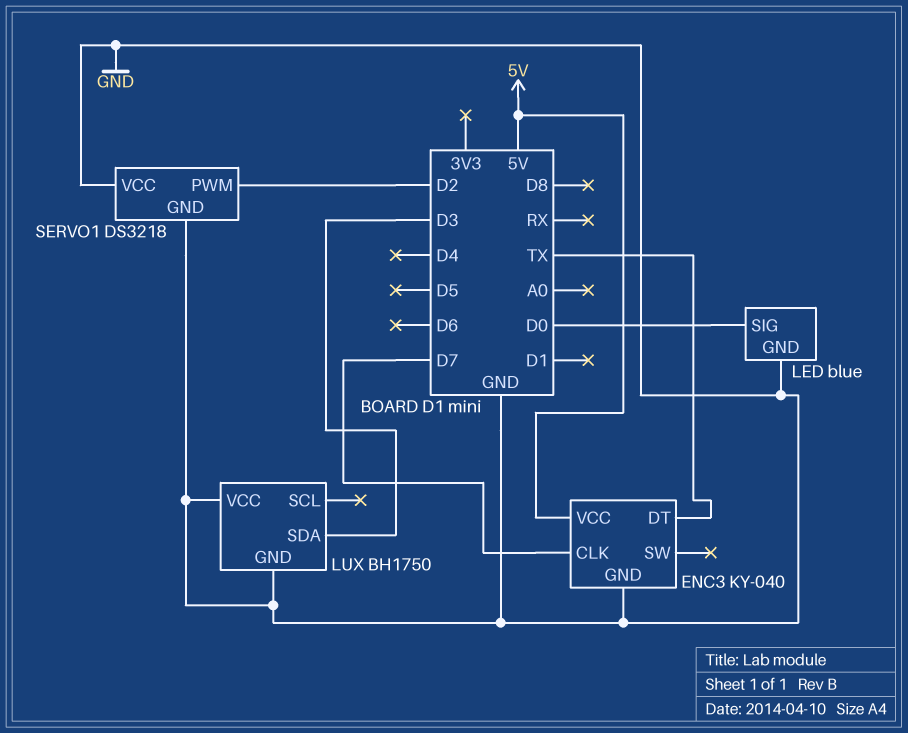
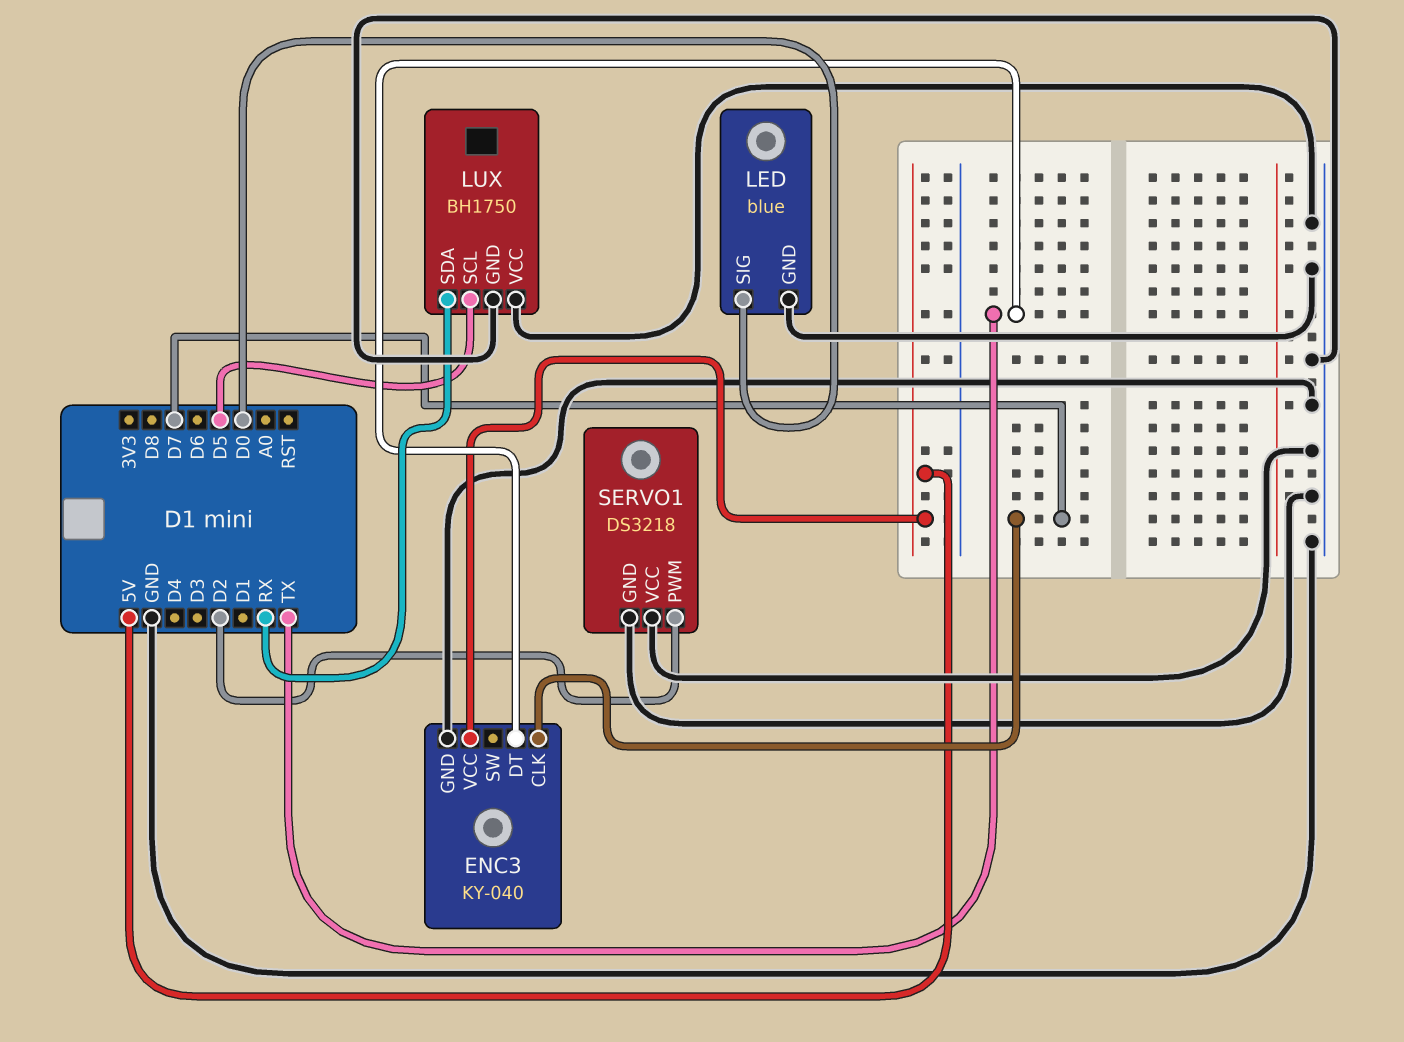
LUX pin SCL: none -> D5
LUX pin SDA: D3 -> RX

